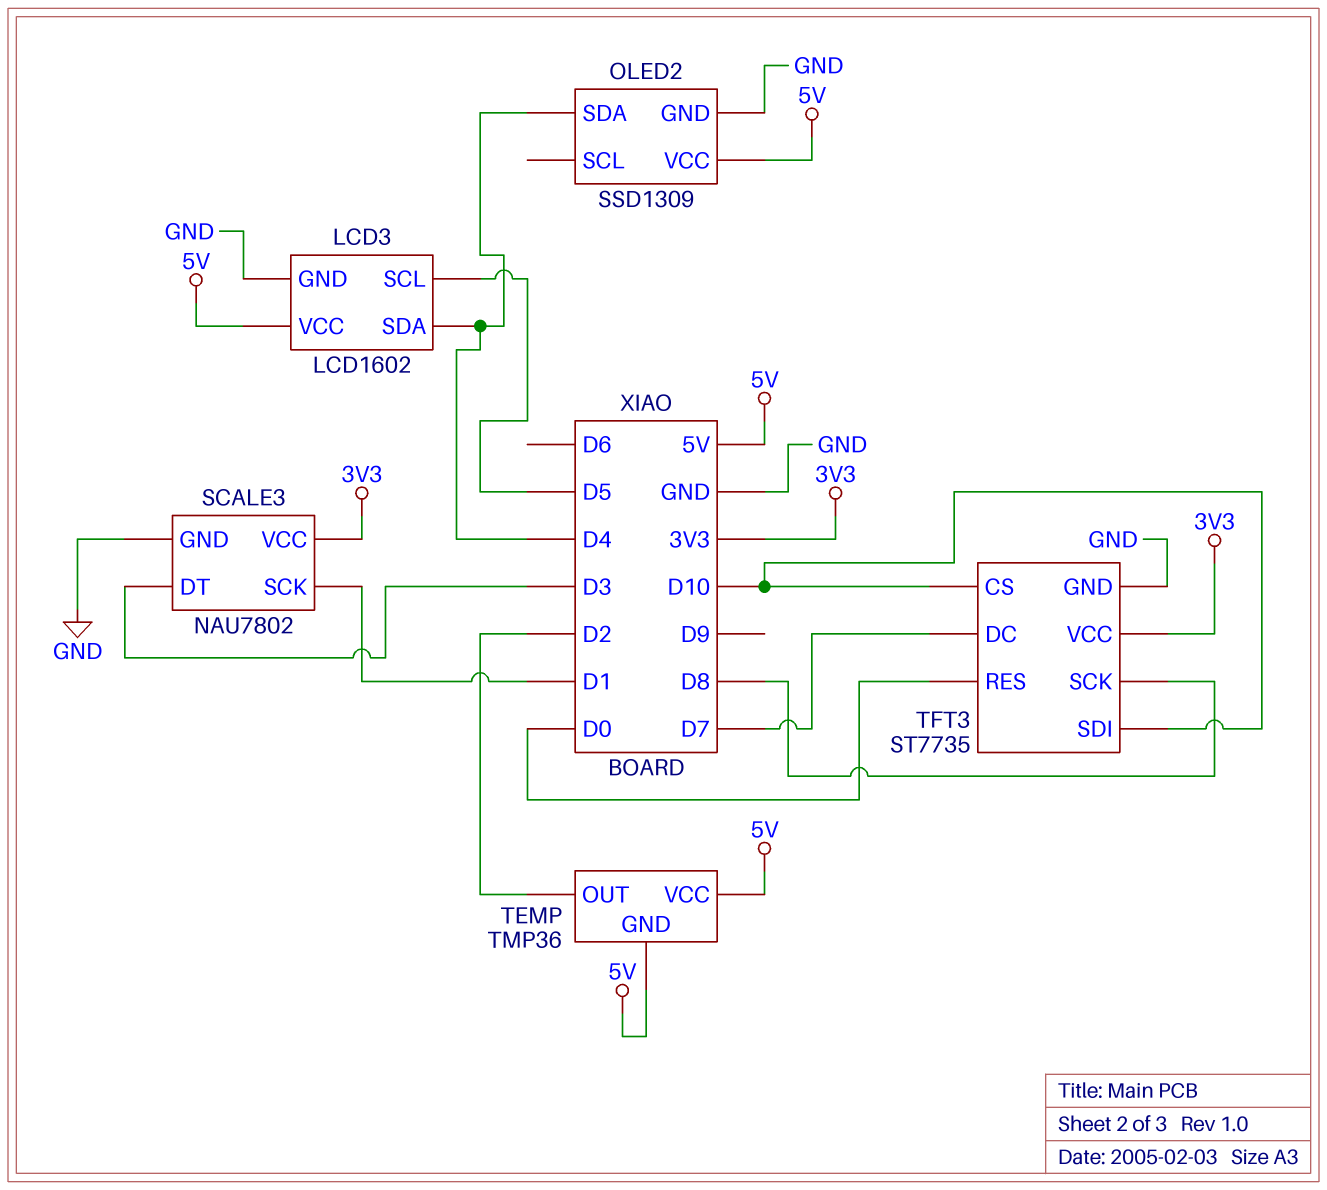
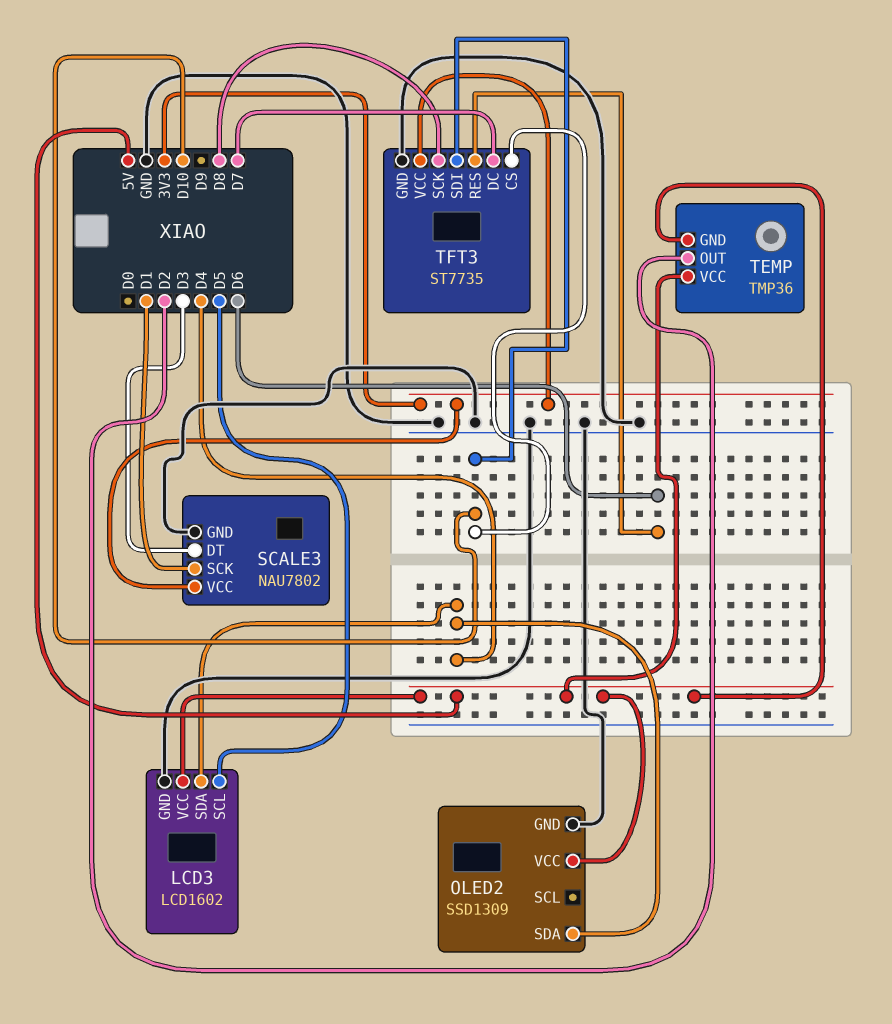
TFT3 pin RES: D0 -> D6

